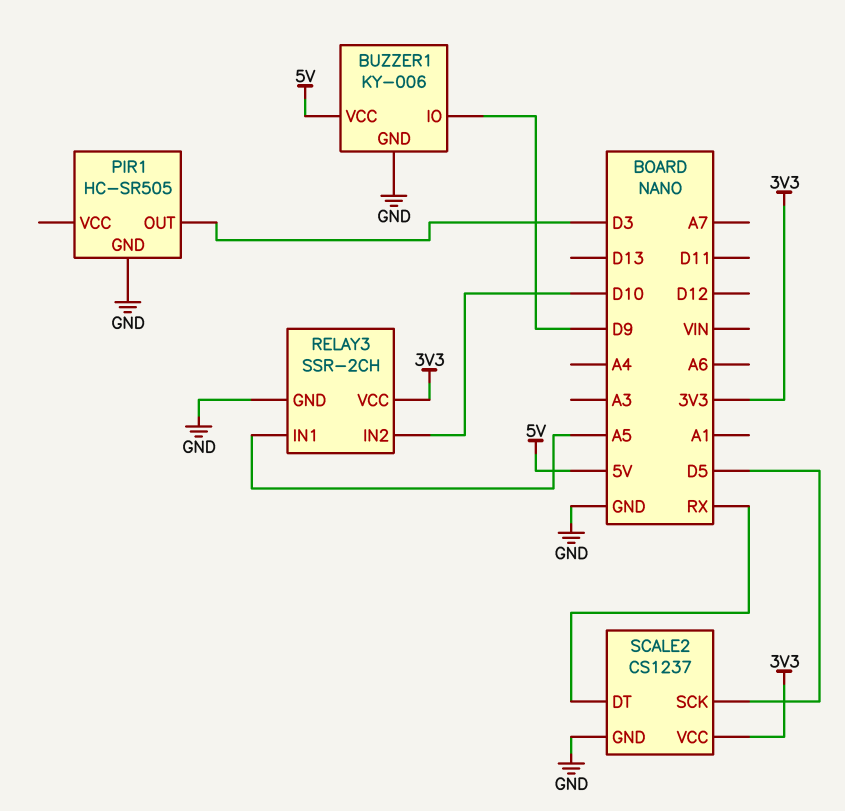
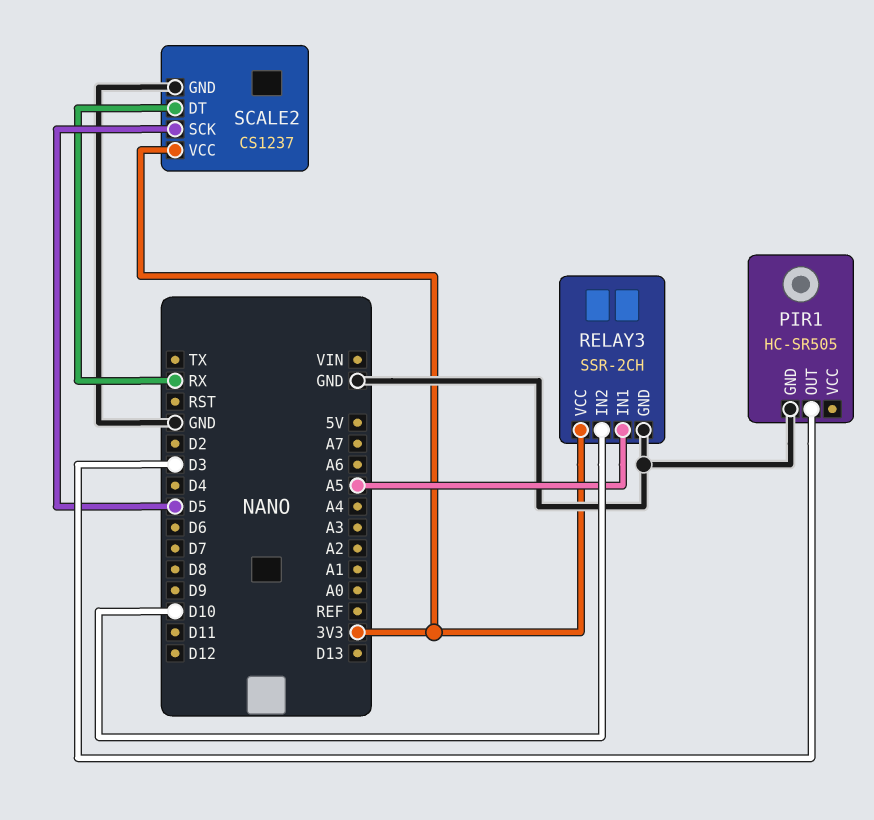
BUZZER1: KY-006 -> none
BUZZER1 pin GND: GND -> none
BUZZER1 pin IO: D9 -> none
BUZZER1 pin VCC: 5V -> none

